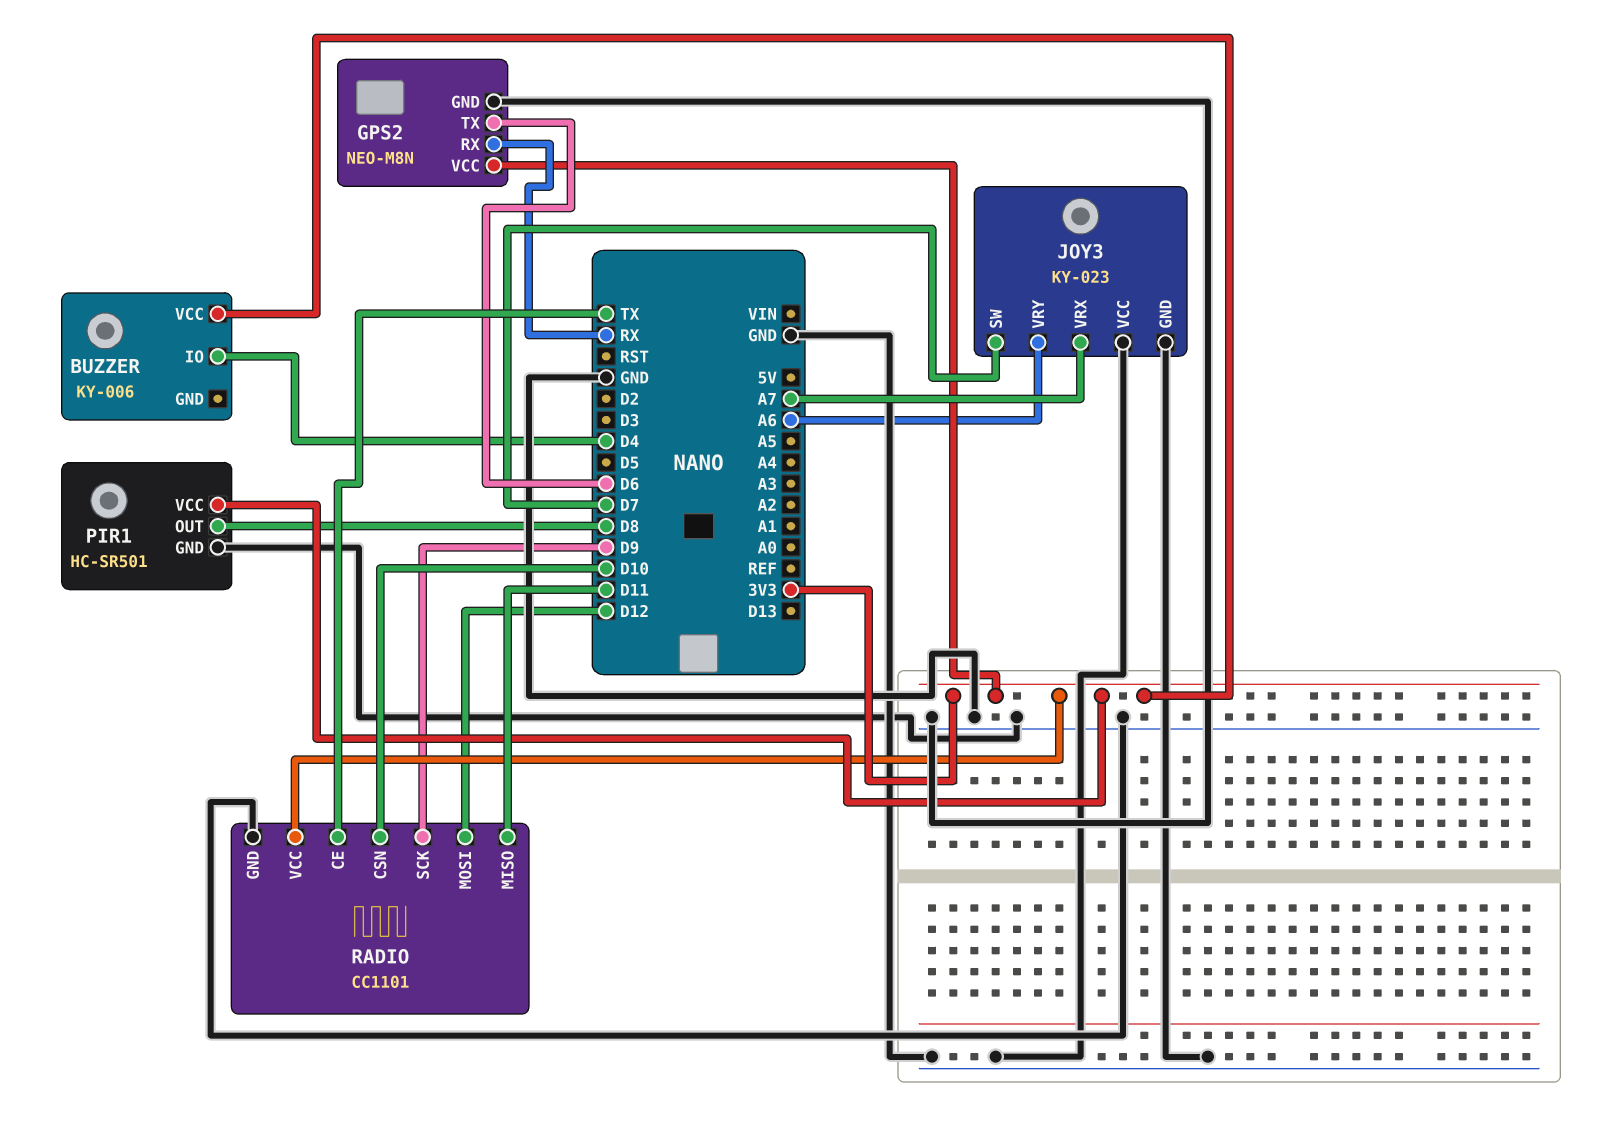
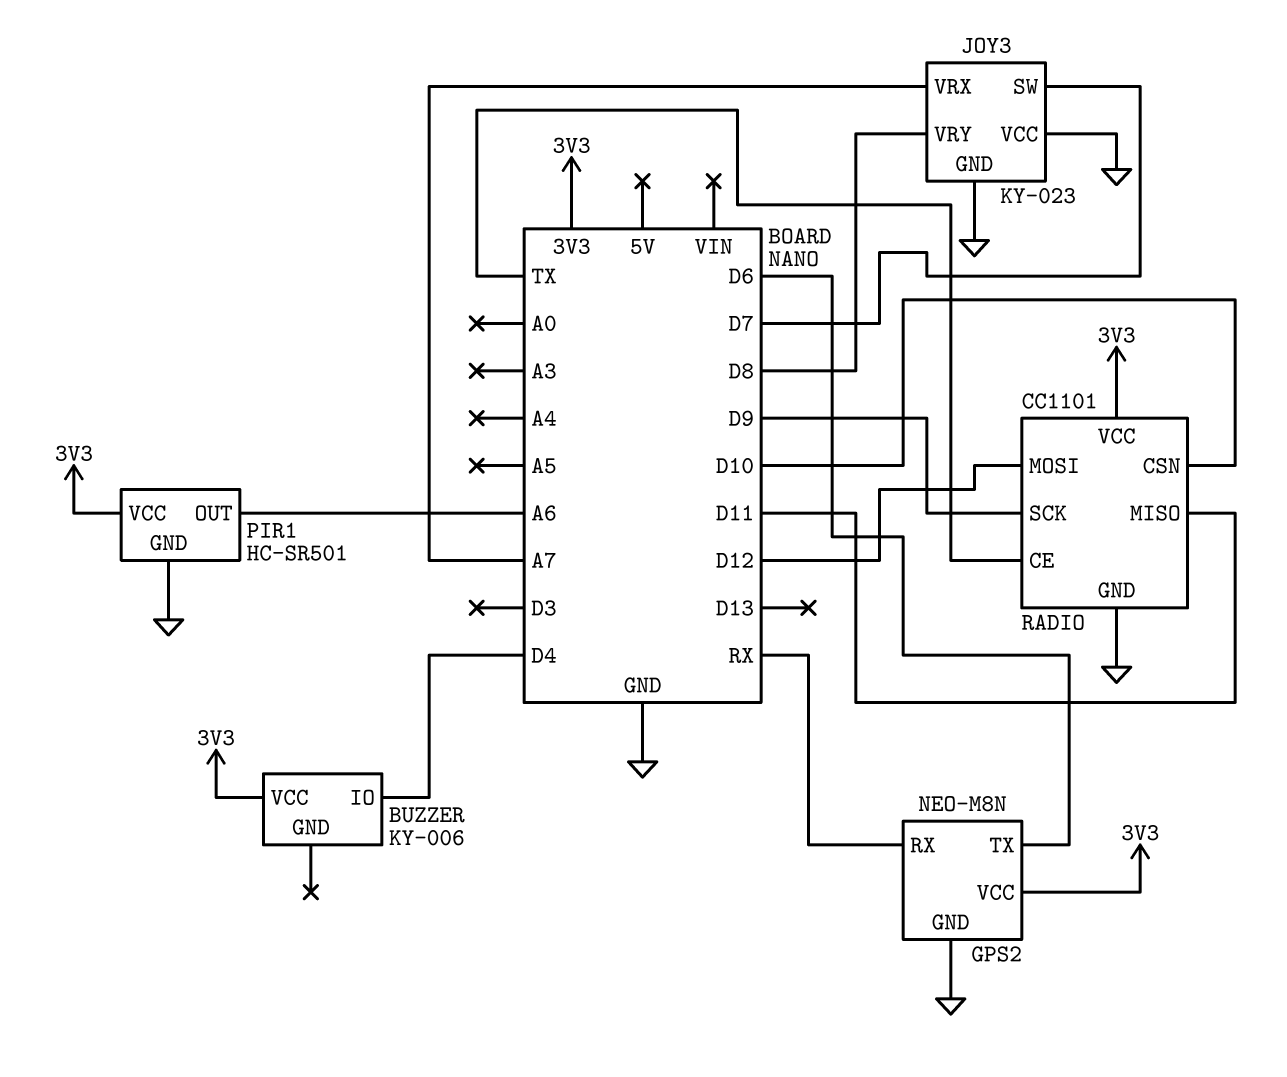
JOY3 pin VRY: A6 -> D8
PIR1 pin OUT: D8 -> A6

